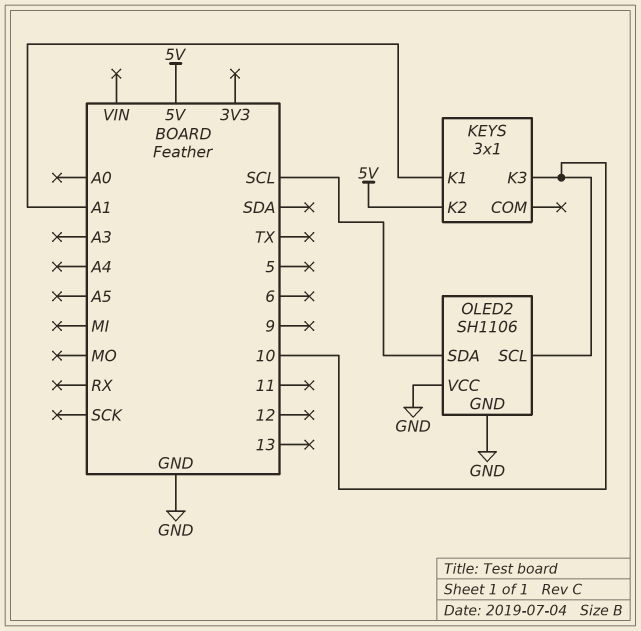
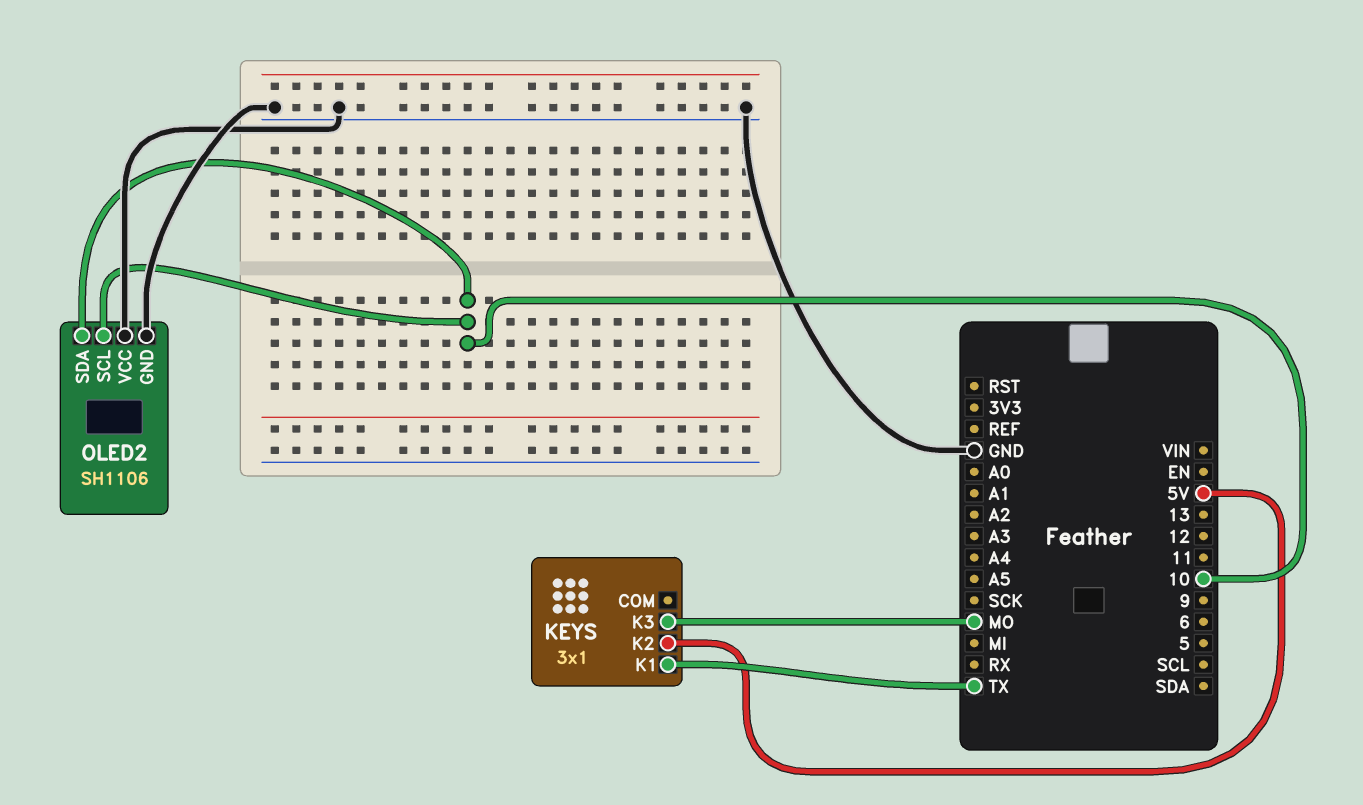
KEYS pin K1: A1 -> TX
KEYS pin K3: 10 -> MO
OLED2 pin SDA: SCL -> 10

